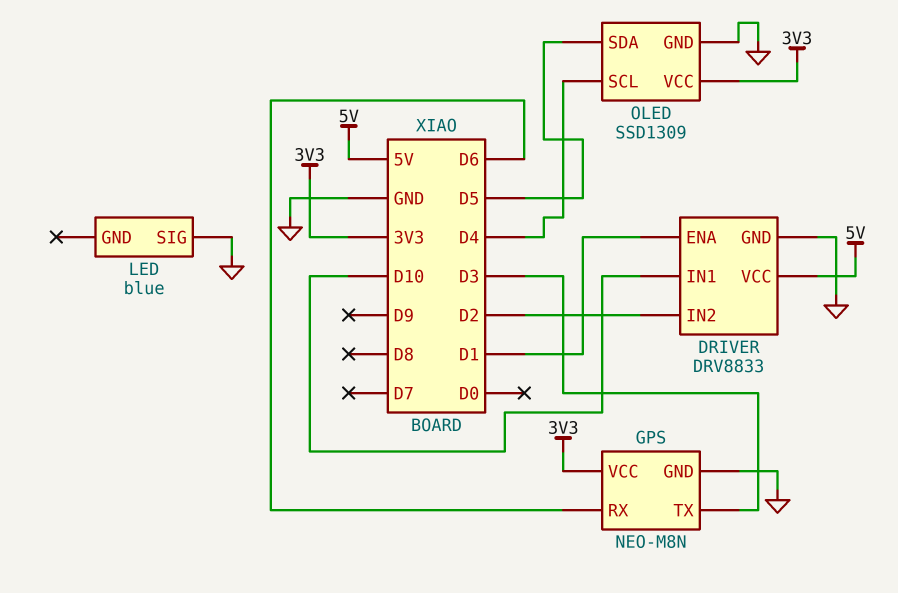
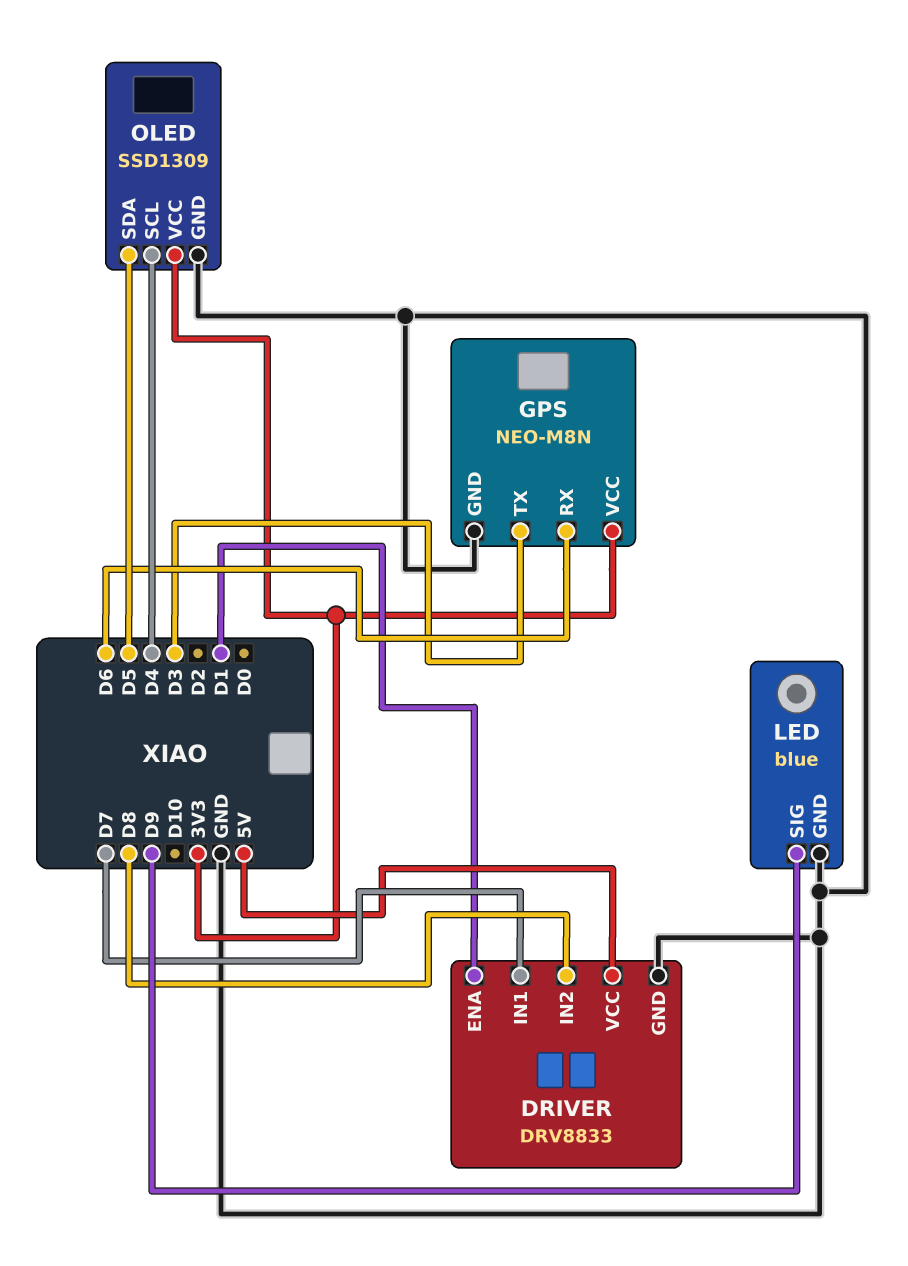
DRIVER pin IN1: D10 -> D7
DRIVER pin IN2: D2 -> D8
LED pin GND: none -> GND
LED pin SIG: GND -> D9

